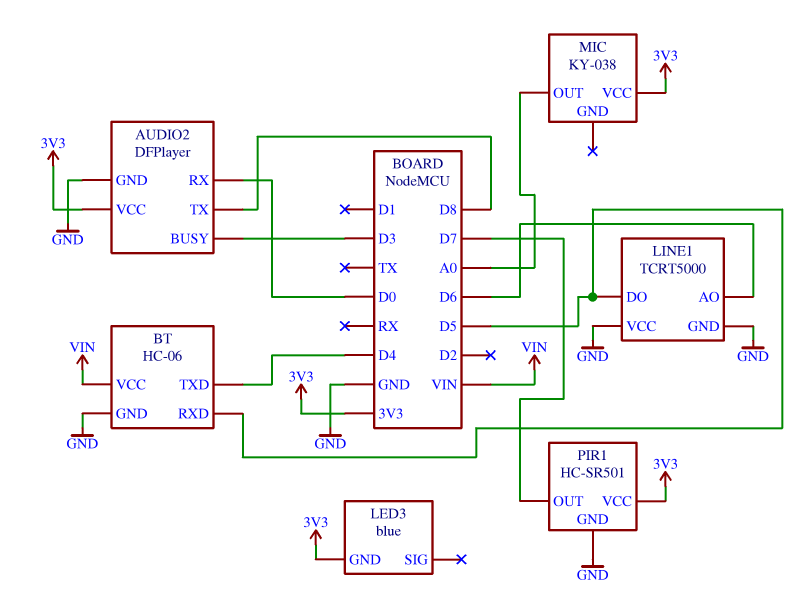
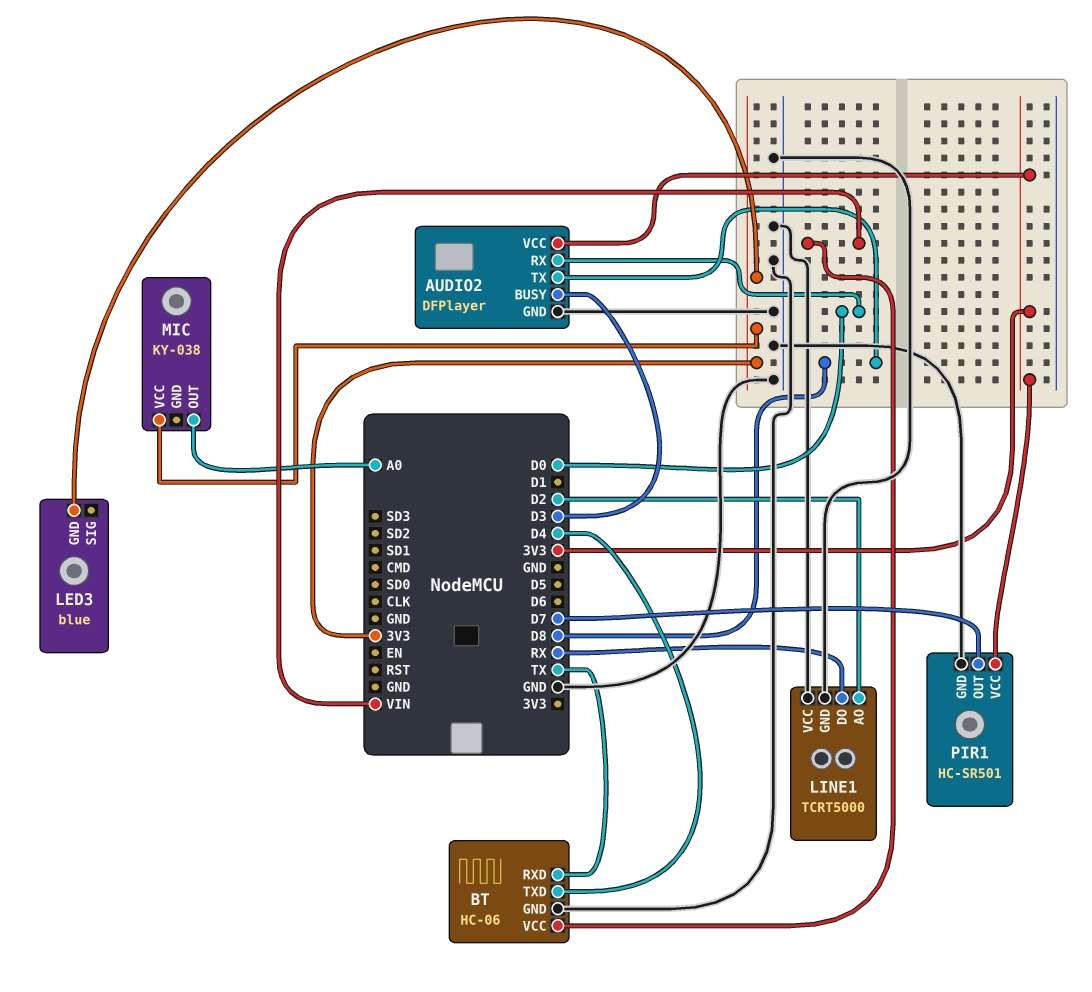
BT pin RXD: D5 -> TX
LINE1 pin AO: D6 -> D2
LINE1 pin DO: D5 -> RX

